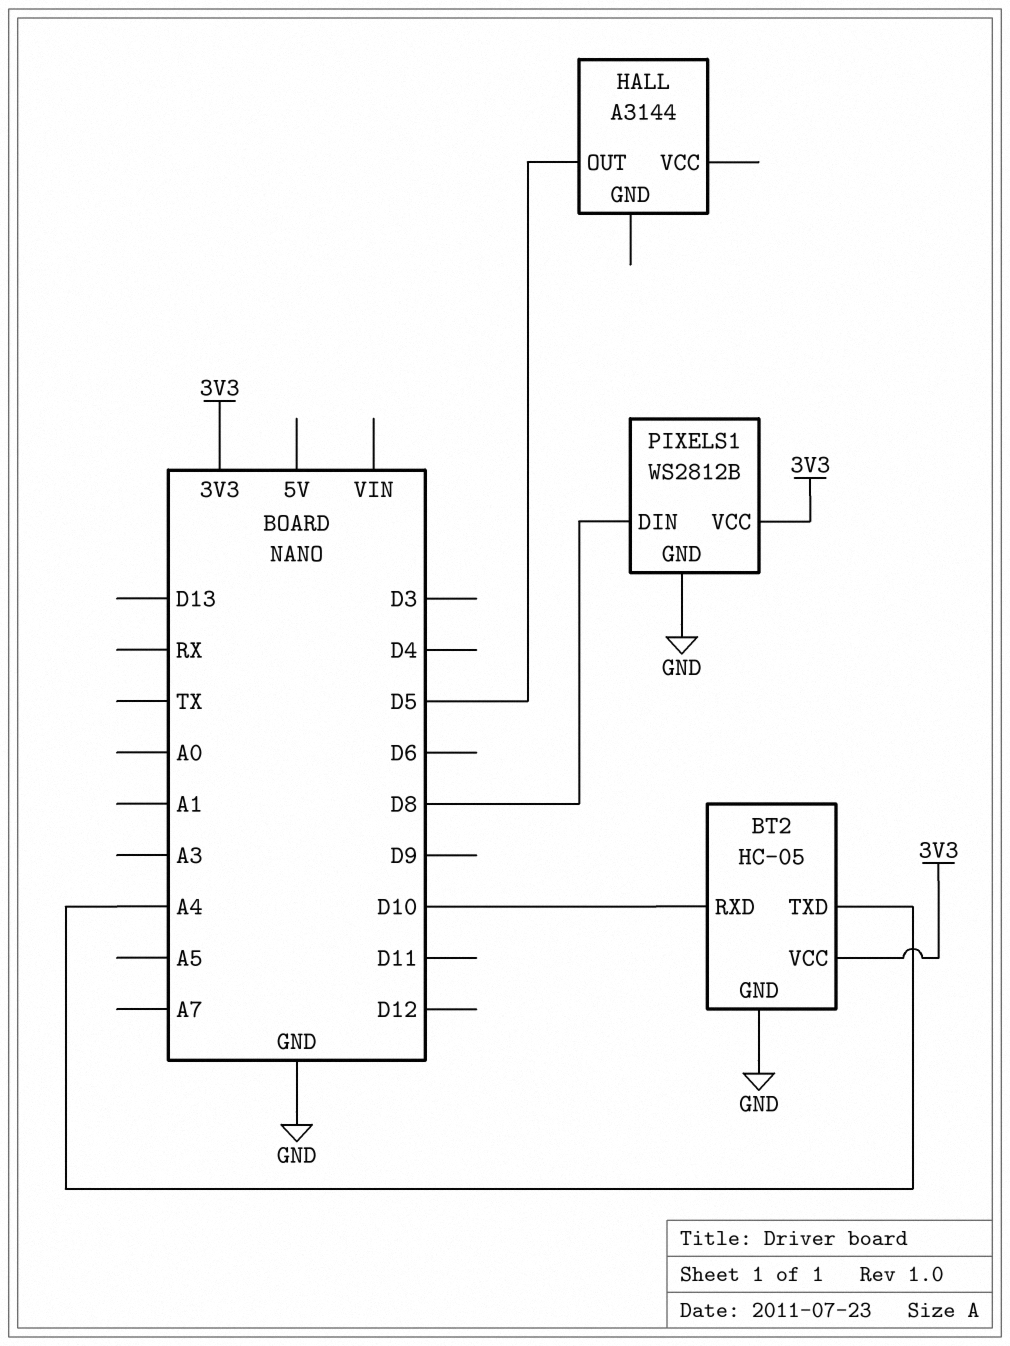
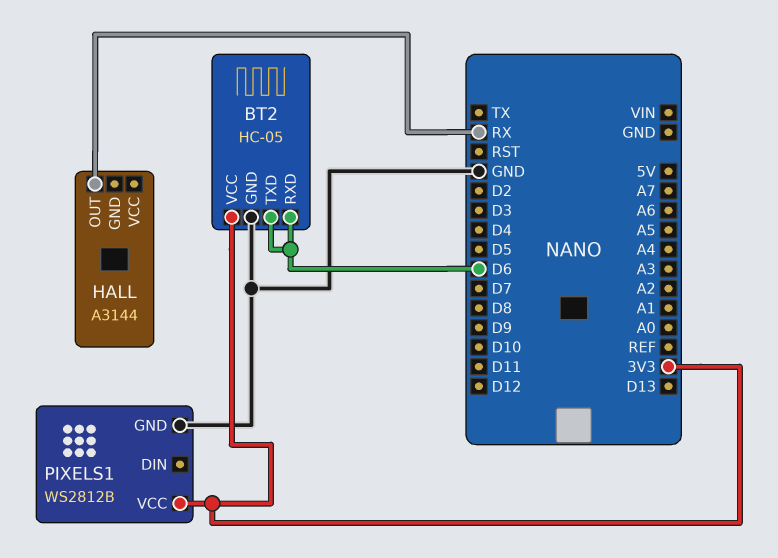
BT2 pin RXD: D10 -> D6
BT2 pin TXD: A4 -> D6
HALL pin OUT: D5 -> RX
PIXELS1 pin DIN: D8 -> none

